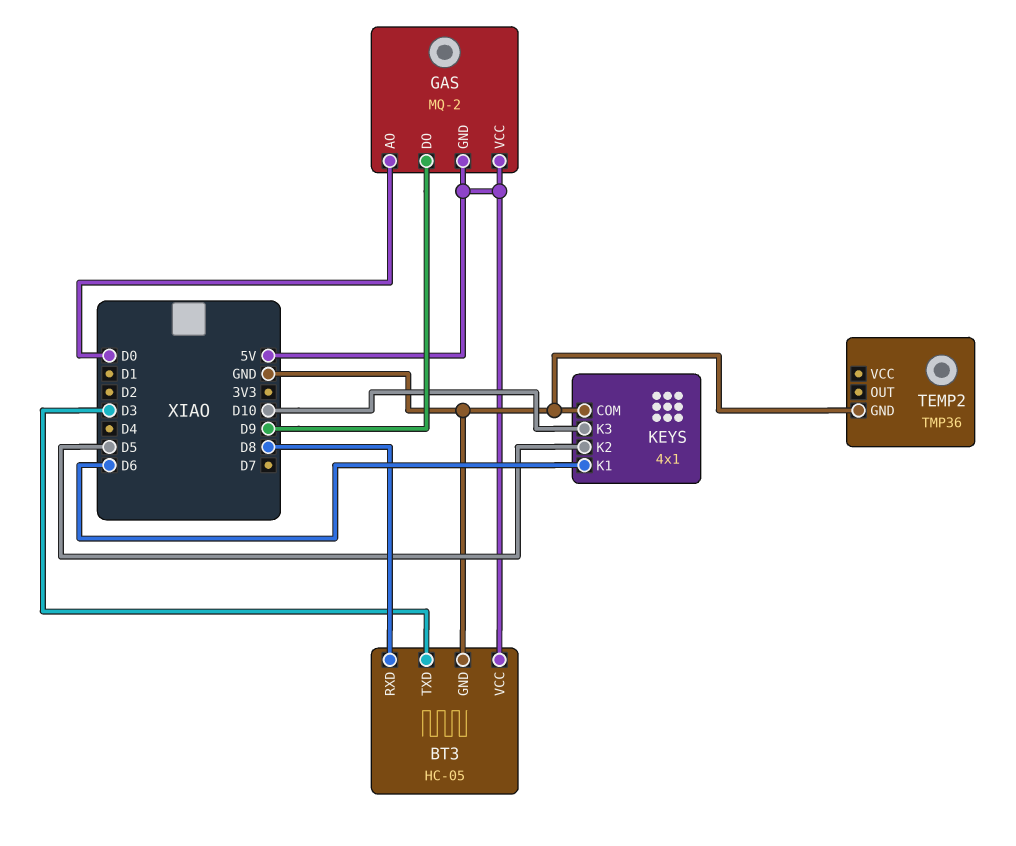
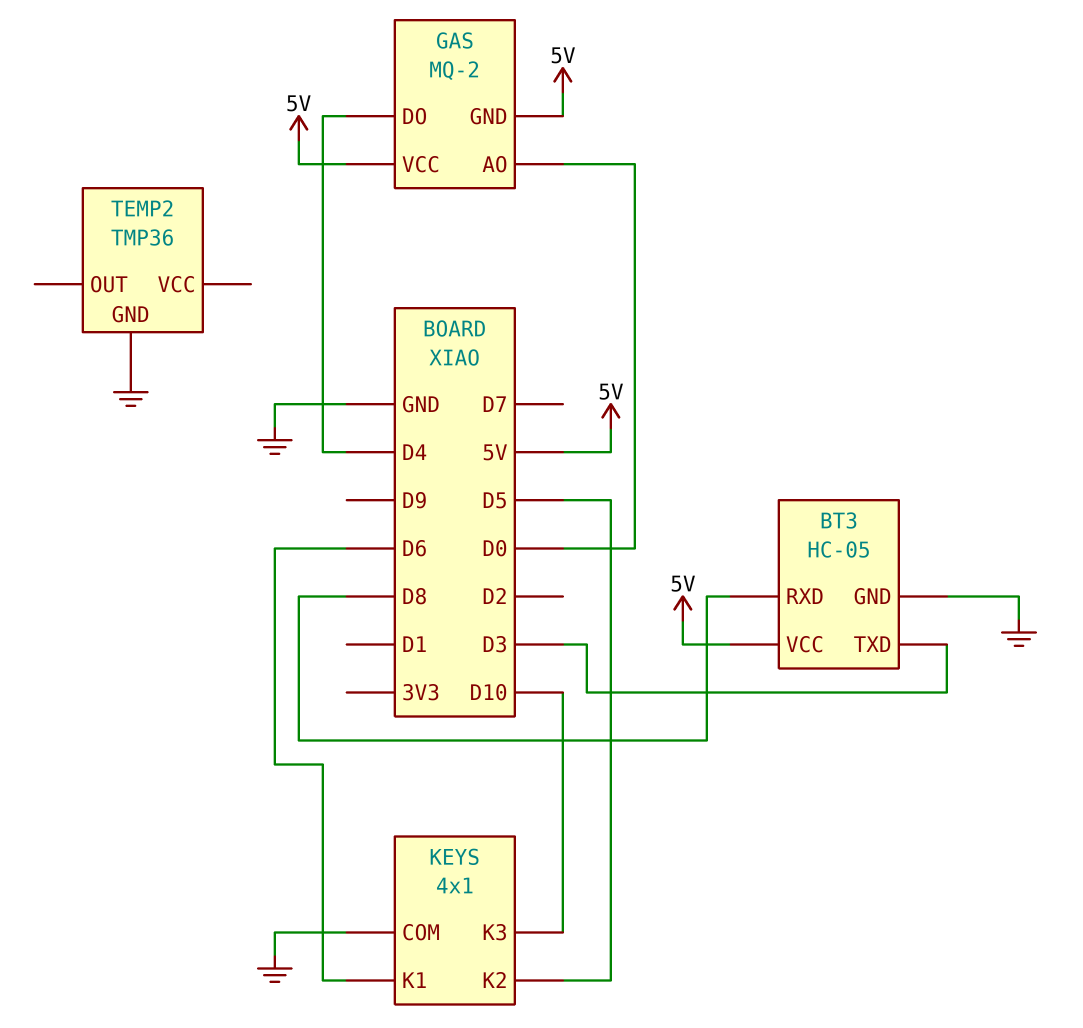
GAS pin DO: D9 -> D4

